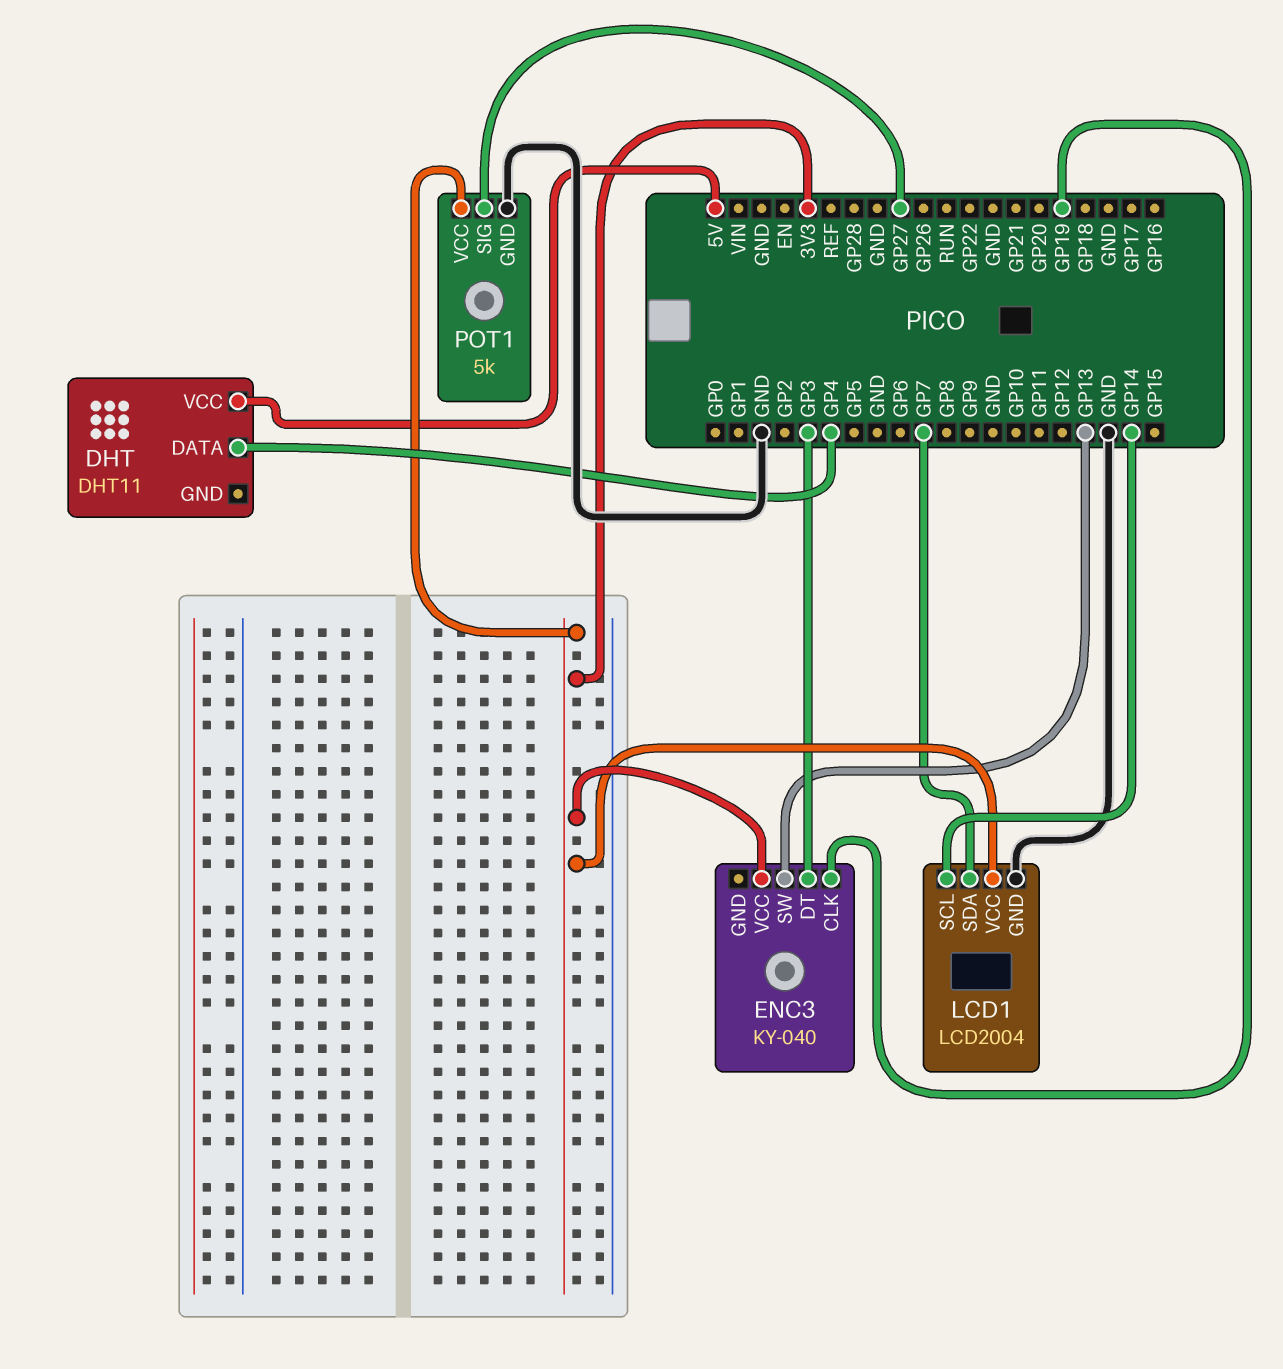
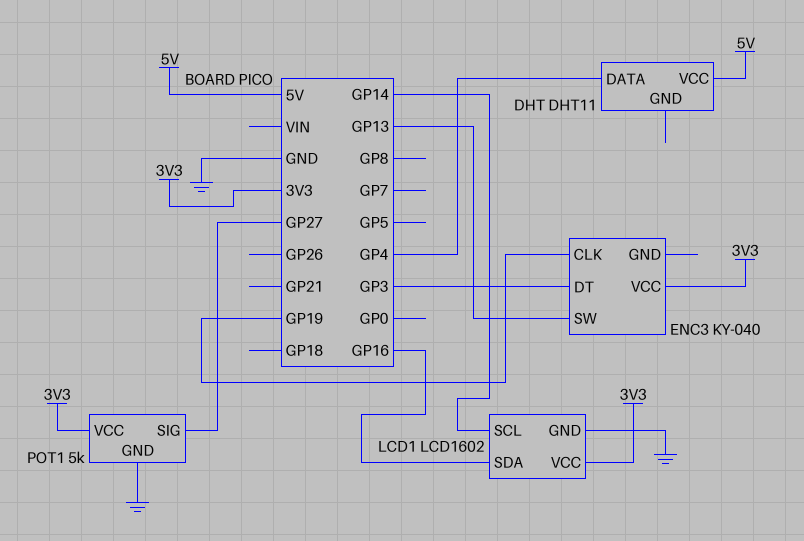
LCD1: LCD2004 -> LCD1602
LCD1 pin SDA: GP7 -> GP16

